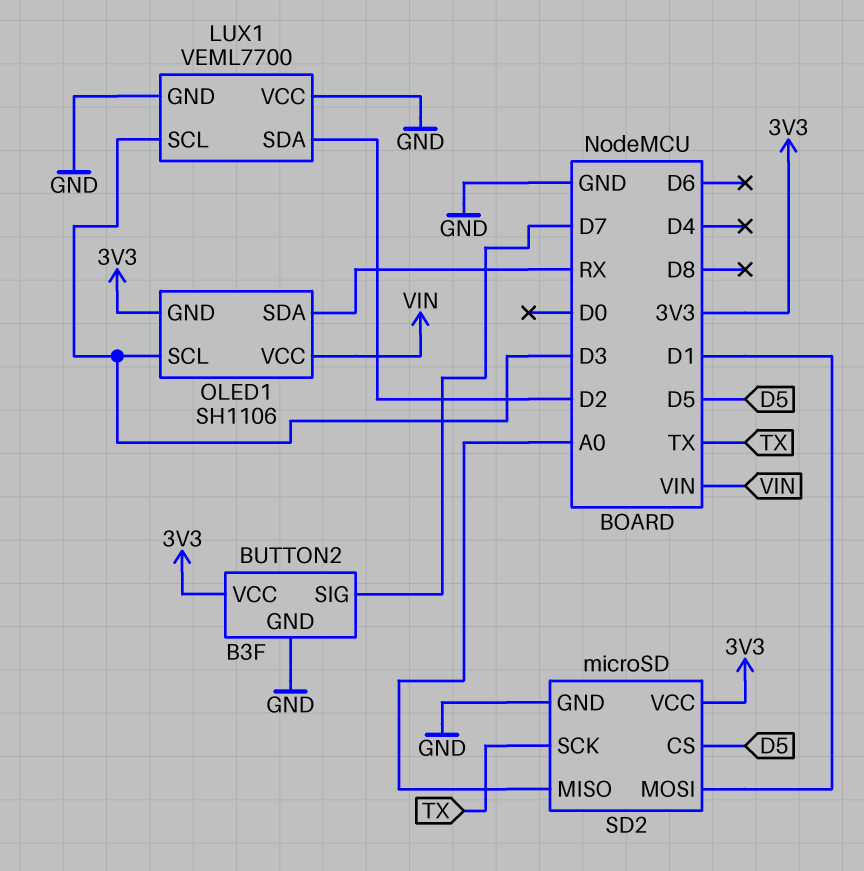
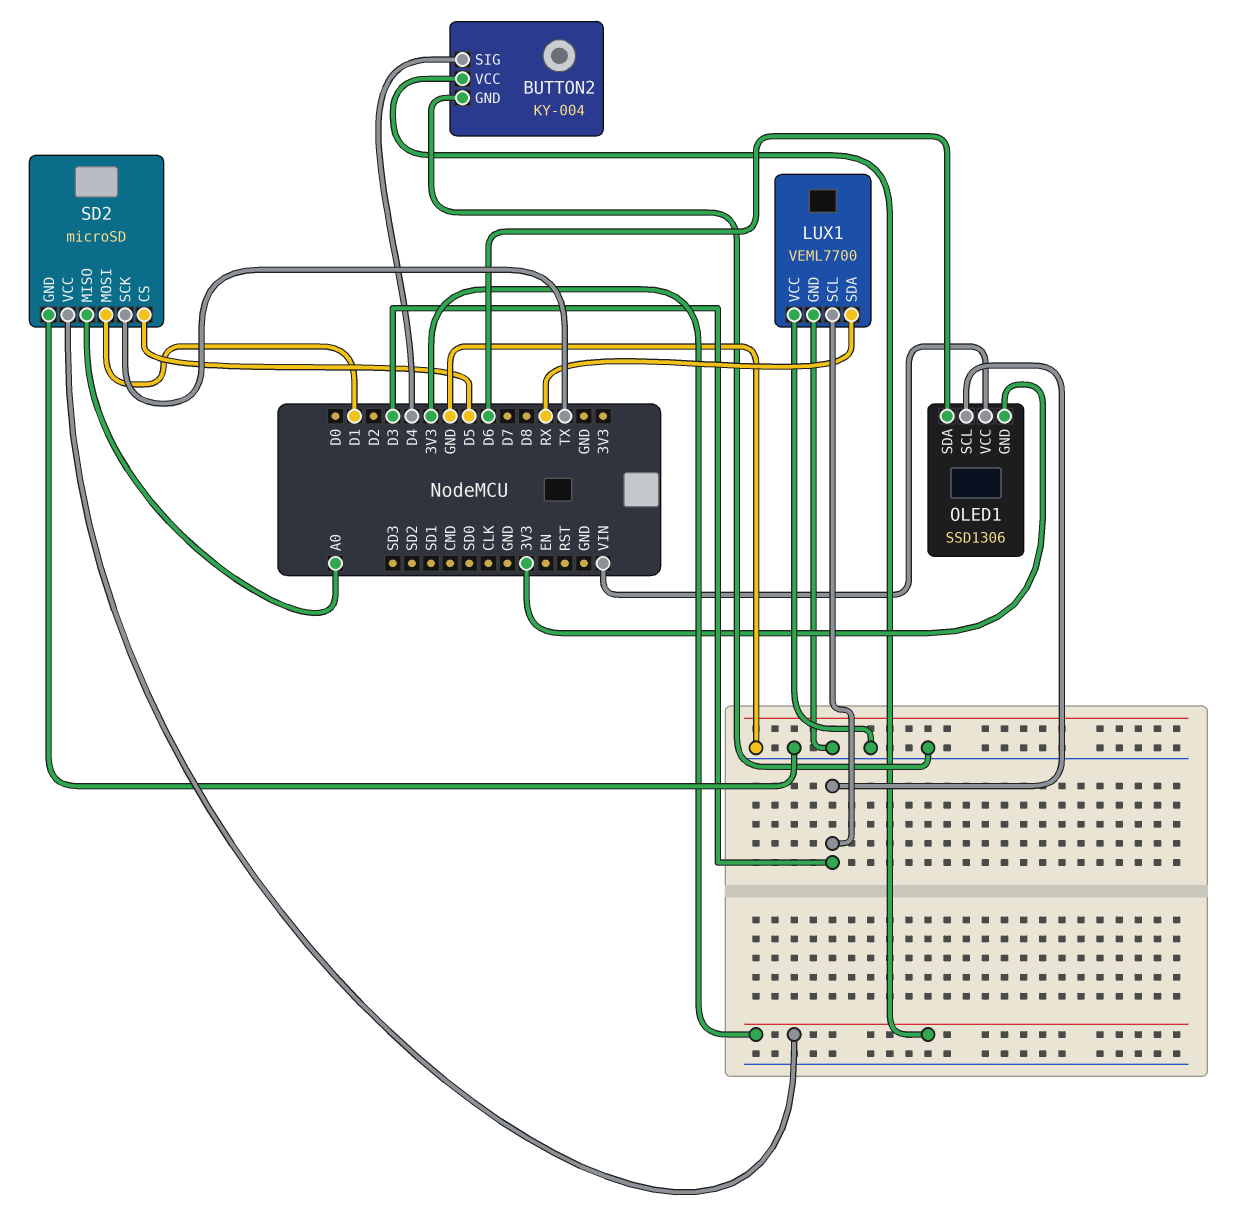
BUTTON2: B3F -> KY-004
BUTTON2 pin SIG: D7 -> D4
LUX1 pin SDA: D2 -> RX
OLED1: SH1106 -> SSD1306
OLED1 pin SDA: RX -> D6

